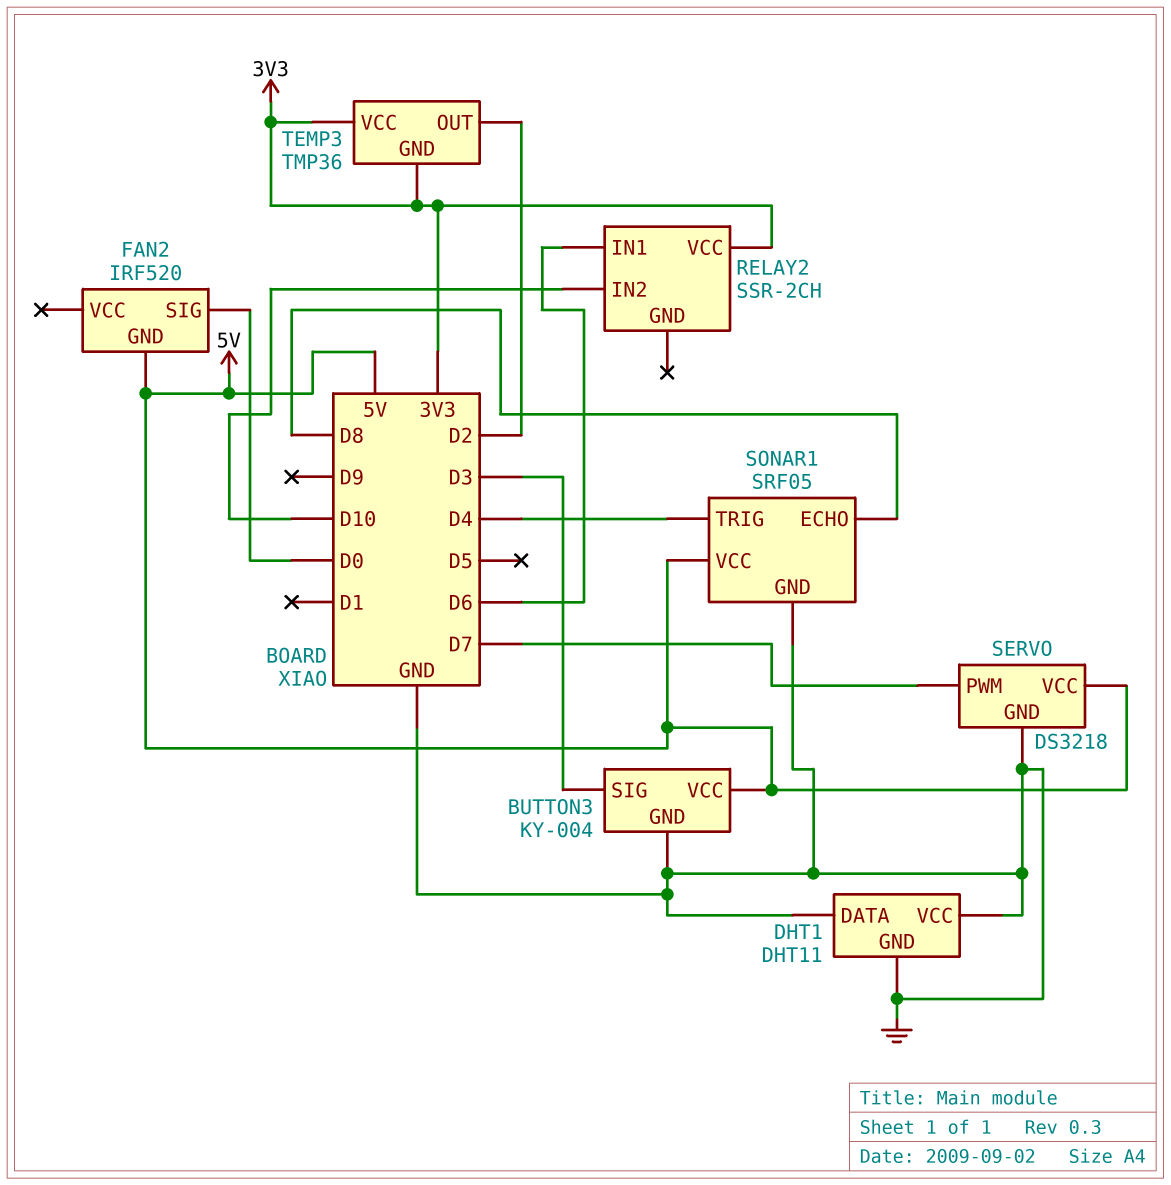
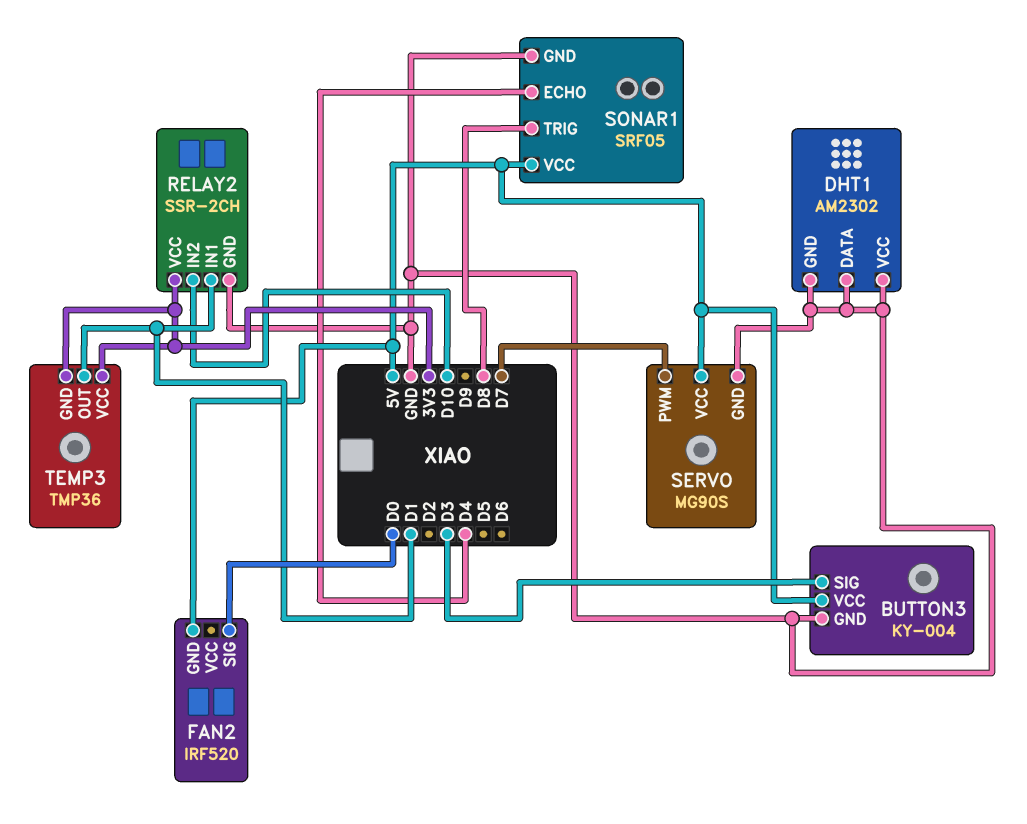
DHT1: DHT11 -> AM2302
RELAY2 pin GND: none -> GND
RELAY2 pin IN1: D6 -> D1
SERVO: DS3218 -> MG90S
SONAR1 pin ECHO: D8 -> D4
SONAR1 pin TRIG: D4 -> D8
TEMP3 pin OUT: D2 -> D1

